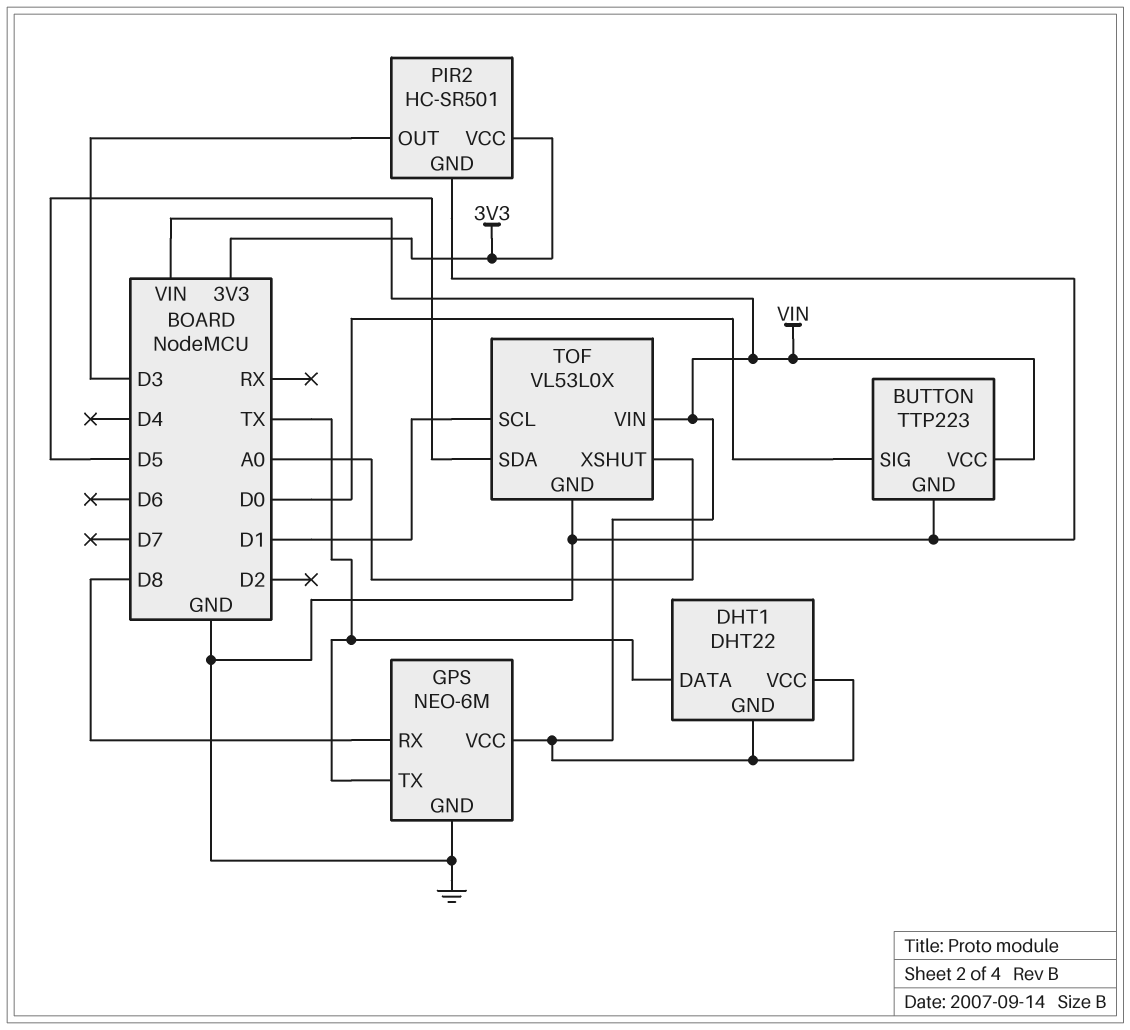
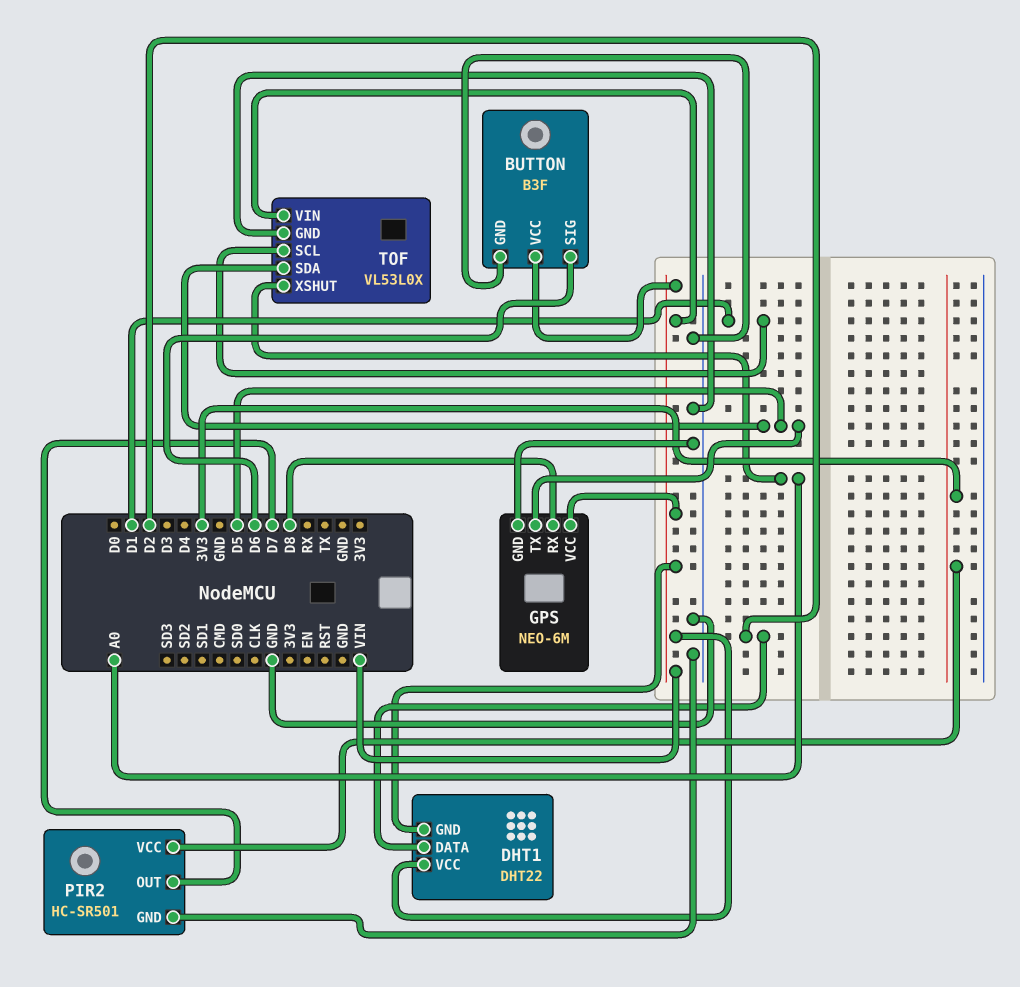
BUTTON: TTP223 -> B3F
BUTTON pin SIG: D0 -> D6
DHT1 pin DATA: TX -> D2
GPS pin TX: TX -> D5
PIR2 pin OUT: D3 -> D7

